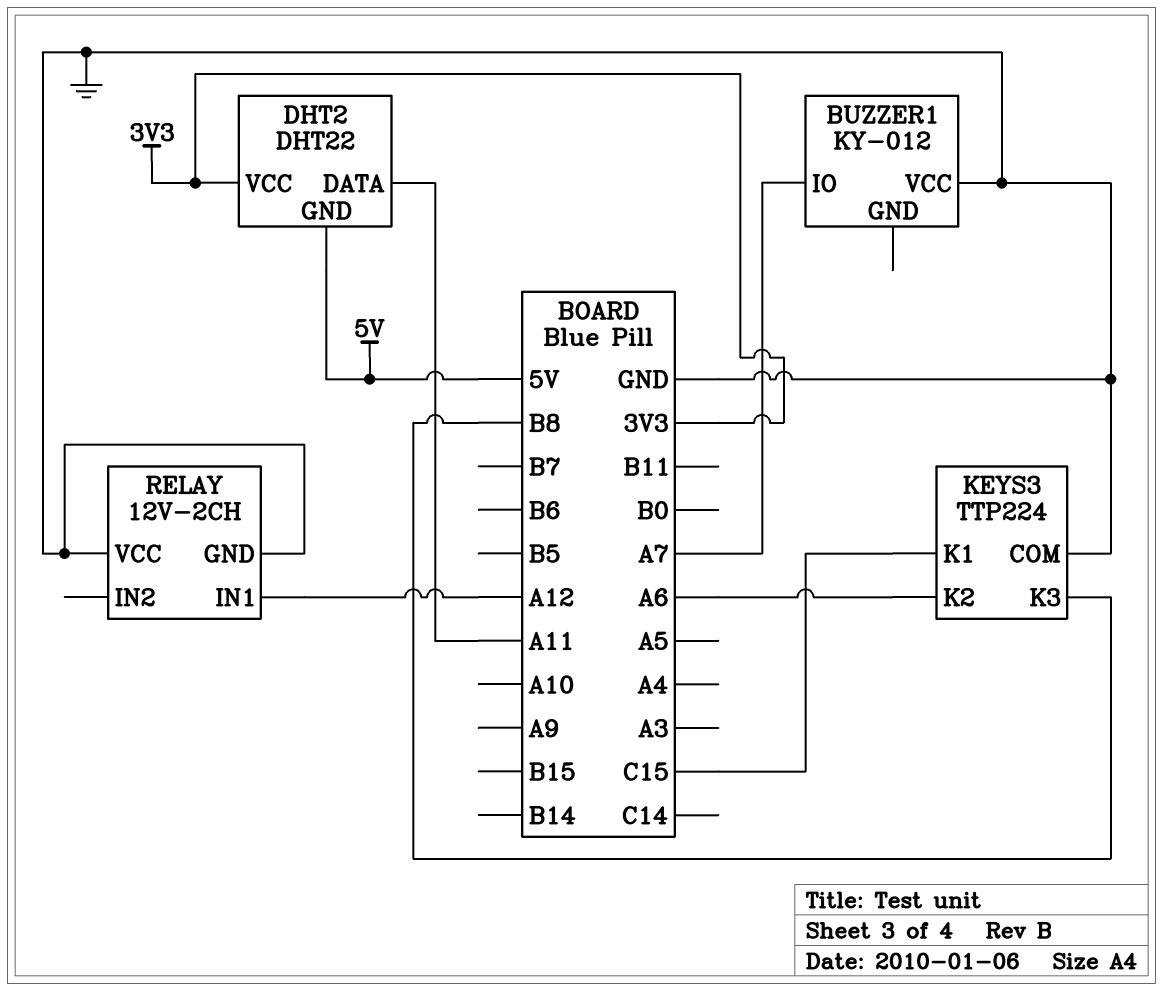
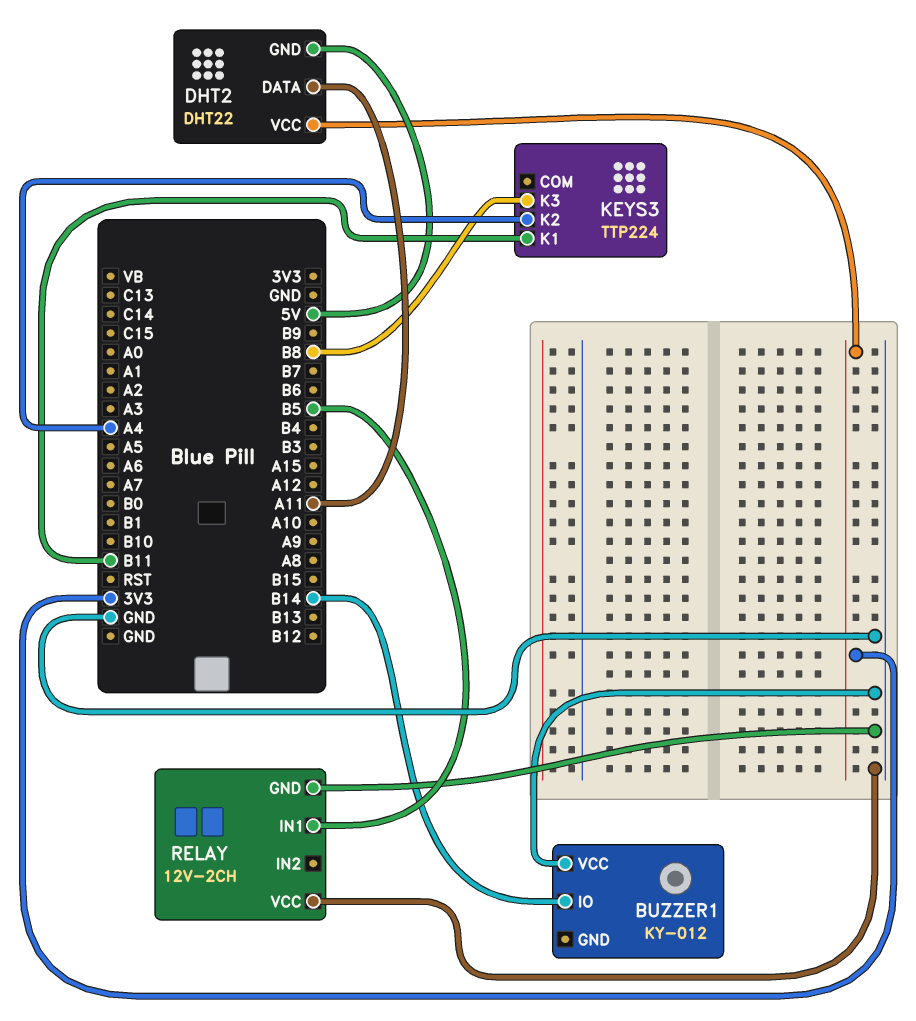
BUZZER1 pin IO: A7 -> B14
KEYS3 pin COM: GND -> none
KEYS3 pin K1: C15 -> B11
KEYS3 pin K2: A6 -> A4
RELAY pin IN1: A12 -> B5

